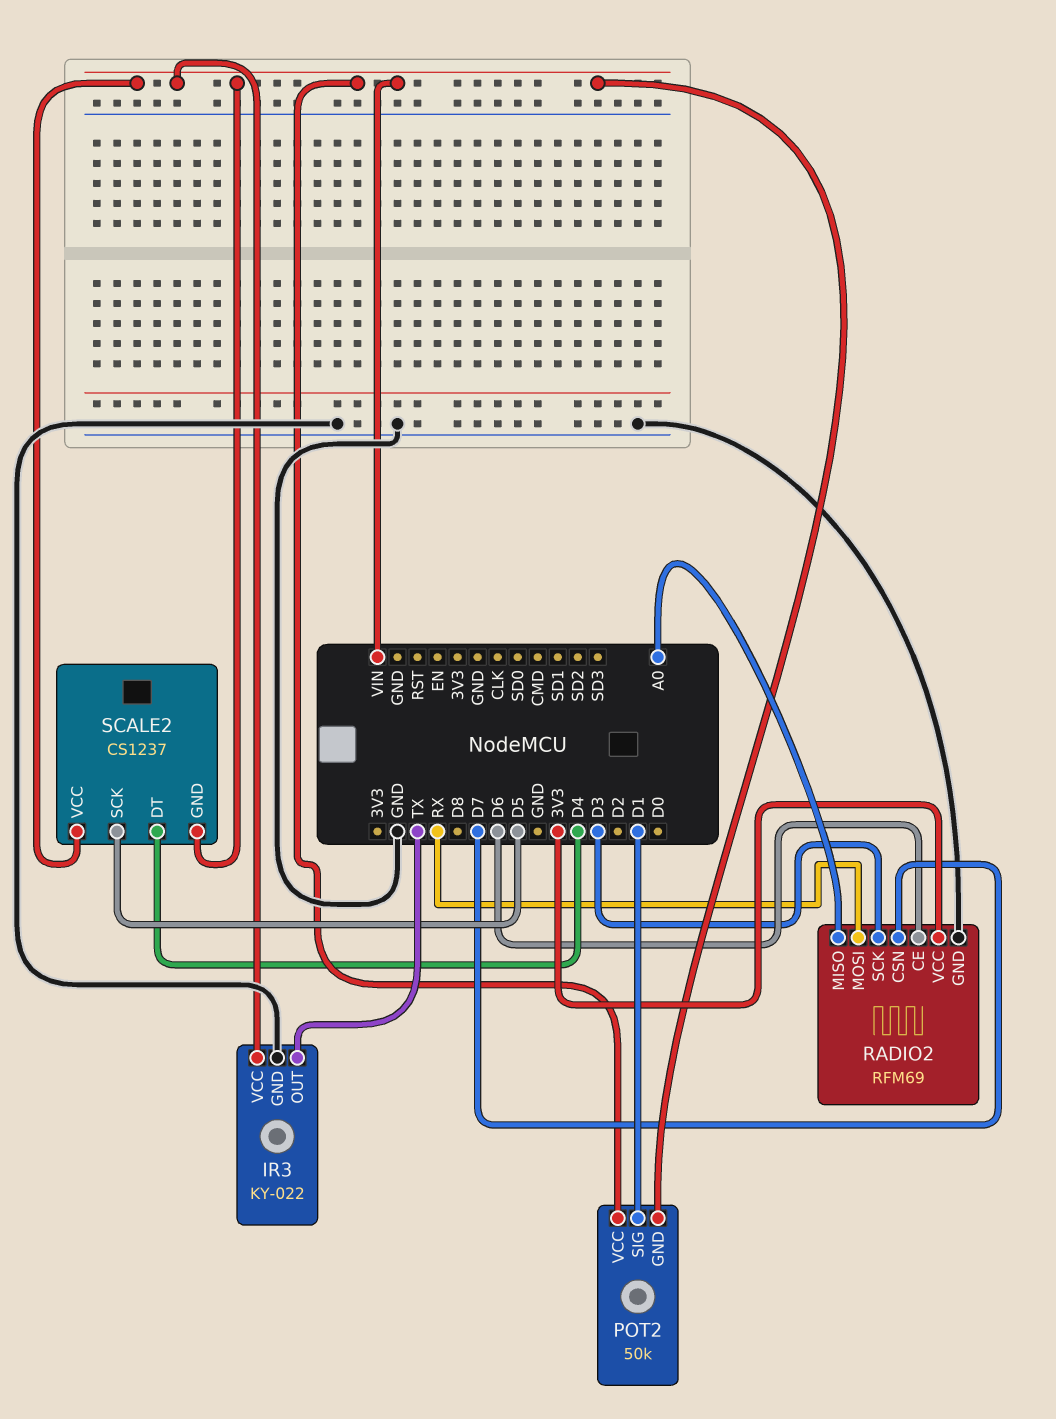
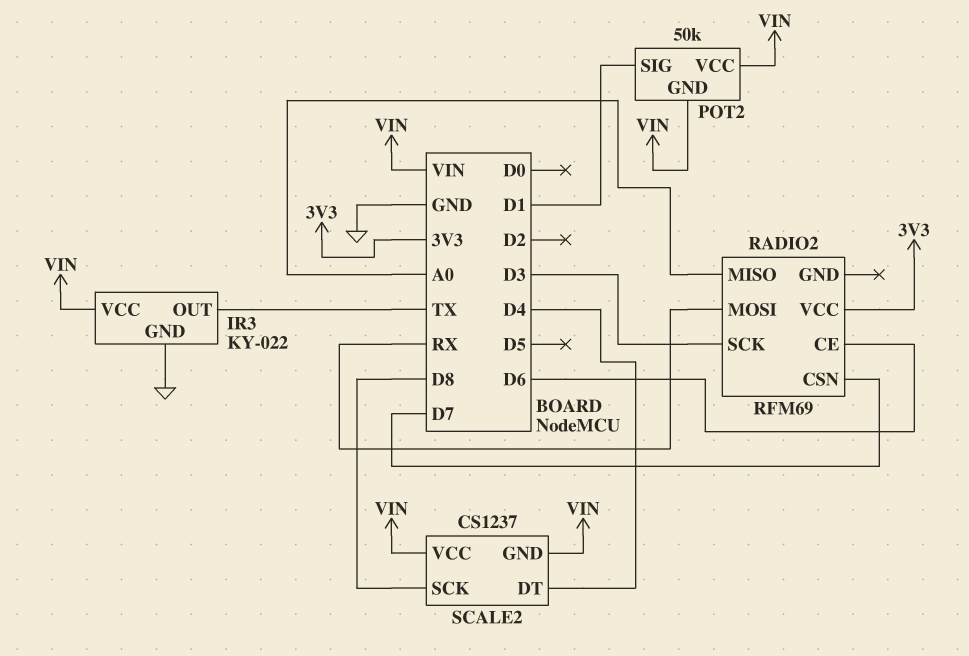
RADIO2 pin GND: GND -> none
SCALE2 pin SCK: D5 -> D8

